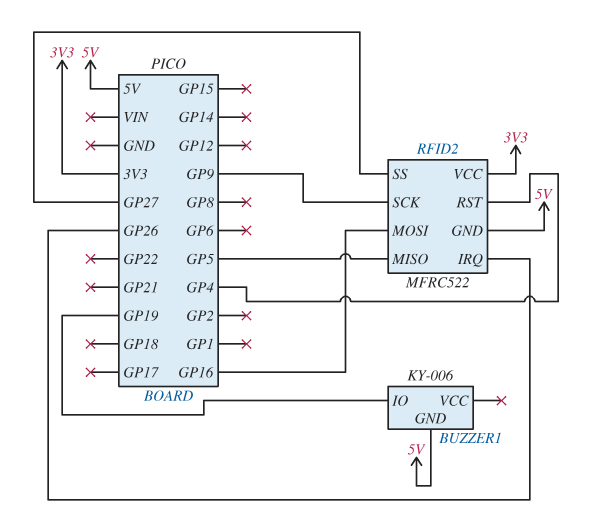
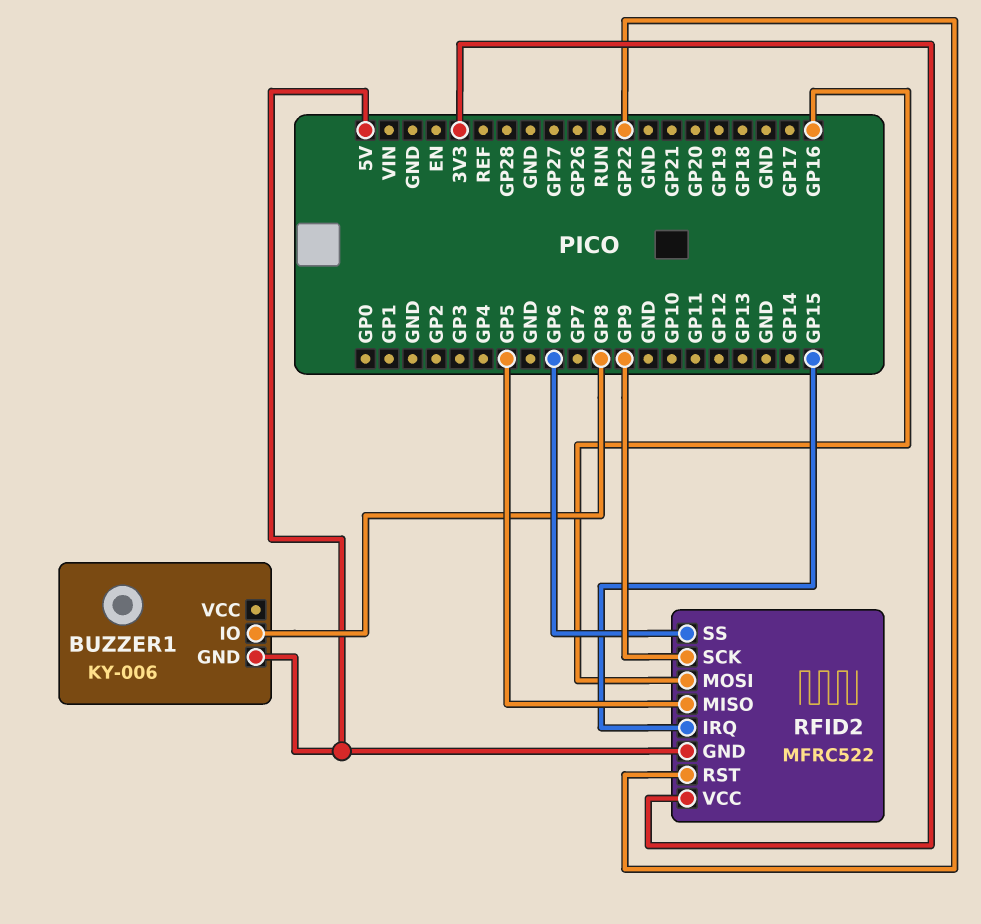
BUZZER1 pin IO: GP19 -> GP8
RFID2 pin IRQ: GP26 -> GP15
RFID2 pin RST: GP4 -> GP22
RFID2 pin SS: GP27 -> GP6

